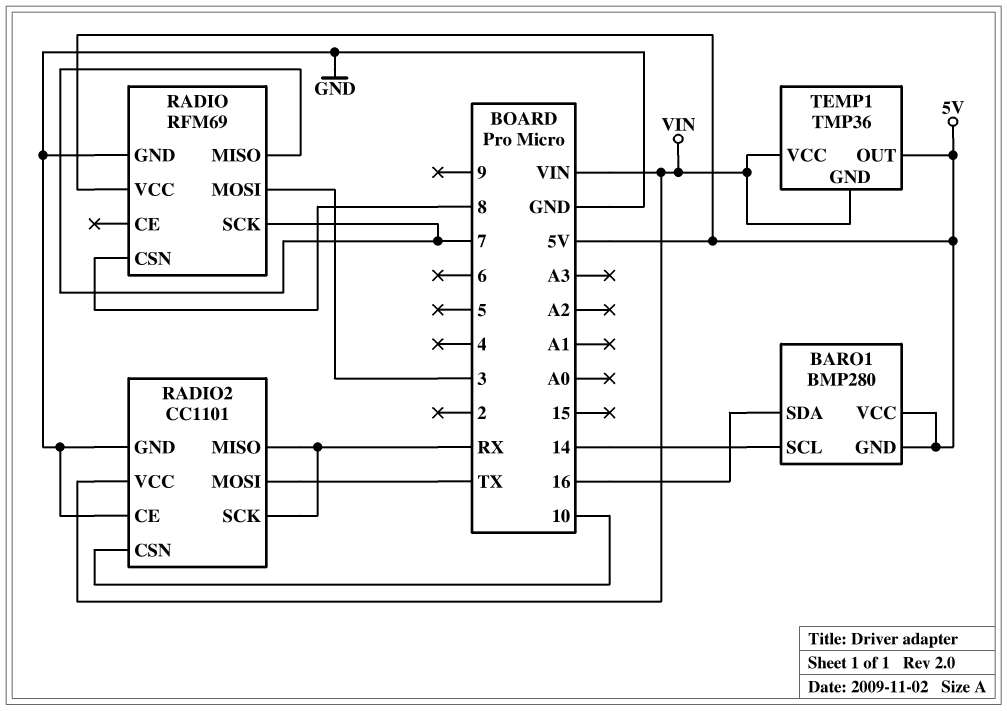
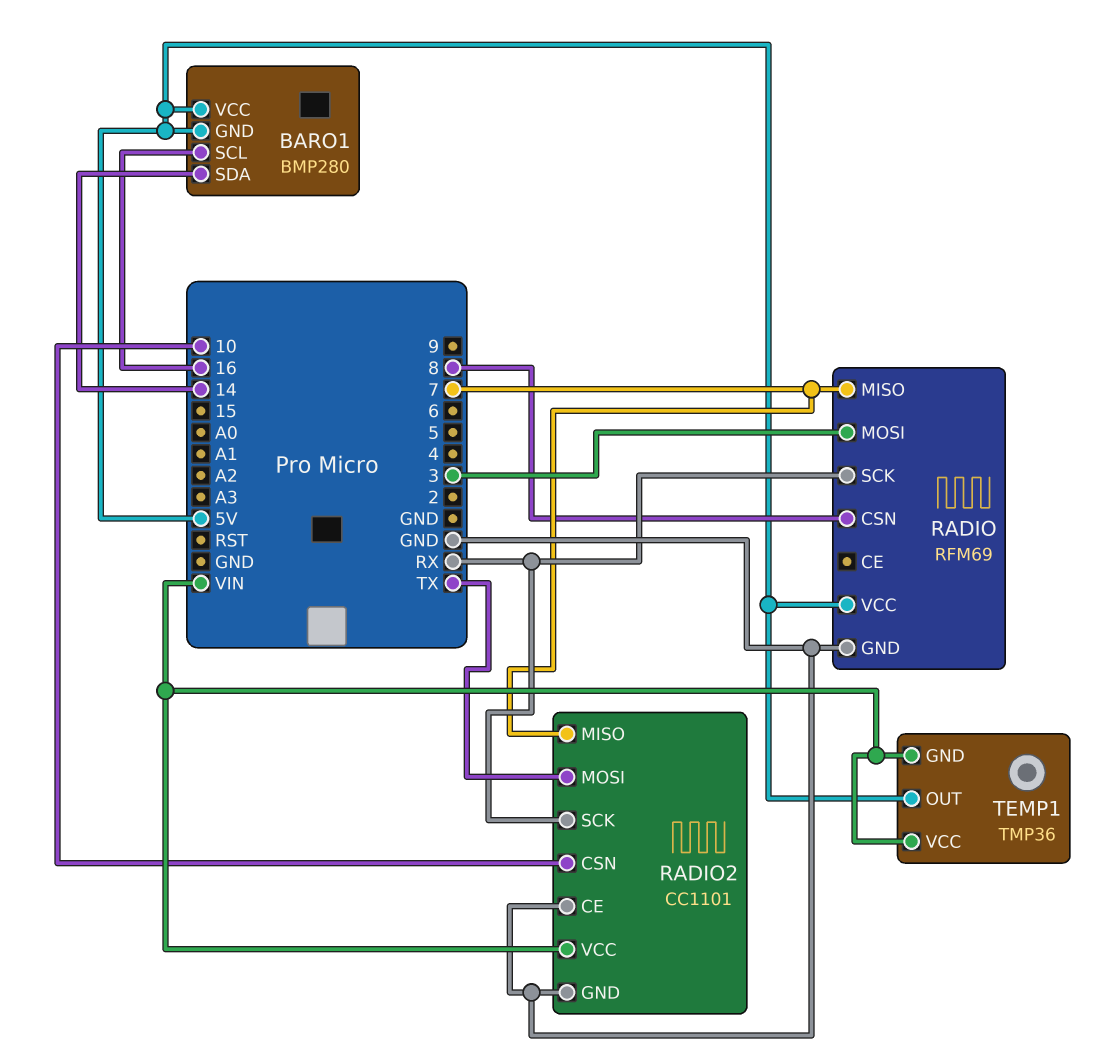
BARO1 pin SCL: 14 -> 16
BARO1 pin SDA: 16 -> 14
RADIO pin SCK: 7 -> RX
RADIO2 pin MISO: RX -> 7

